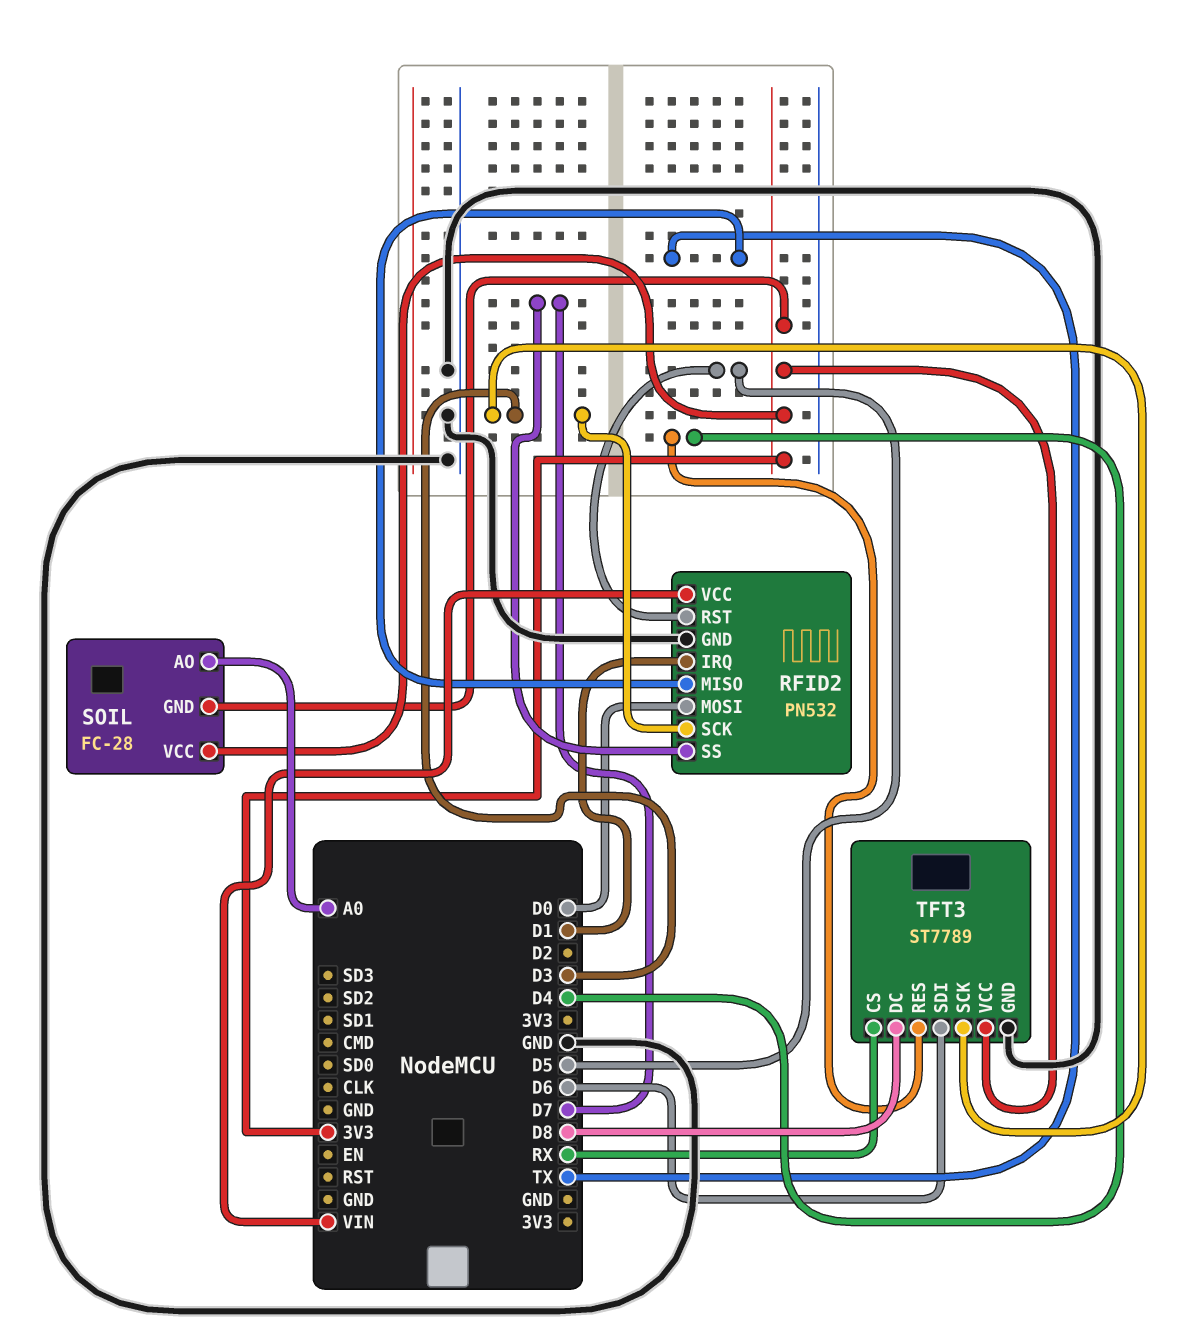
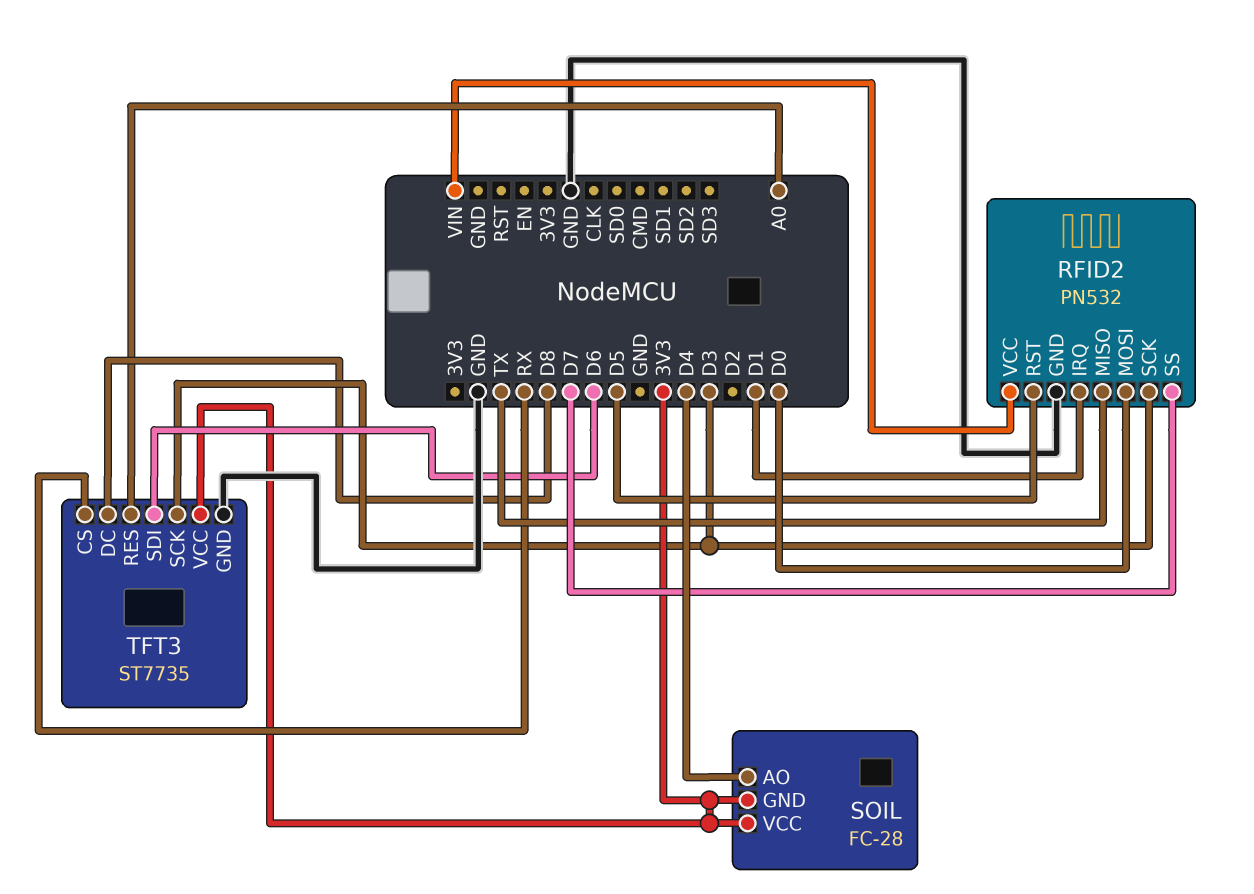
SOIL pin AO: A0 -> D4
TFT3: ST7789 -> ST7735
TFT3 pin RES: D4 -> A0

